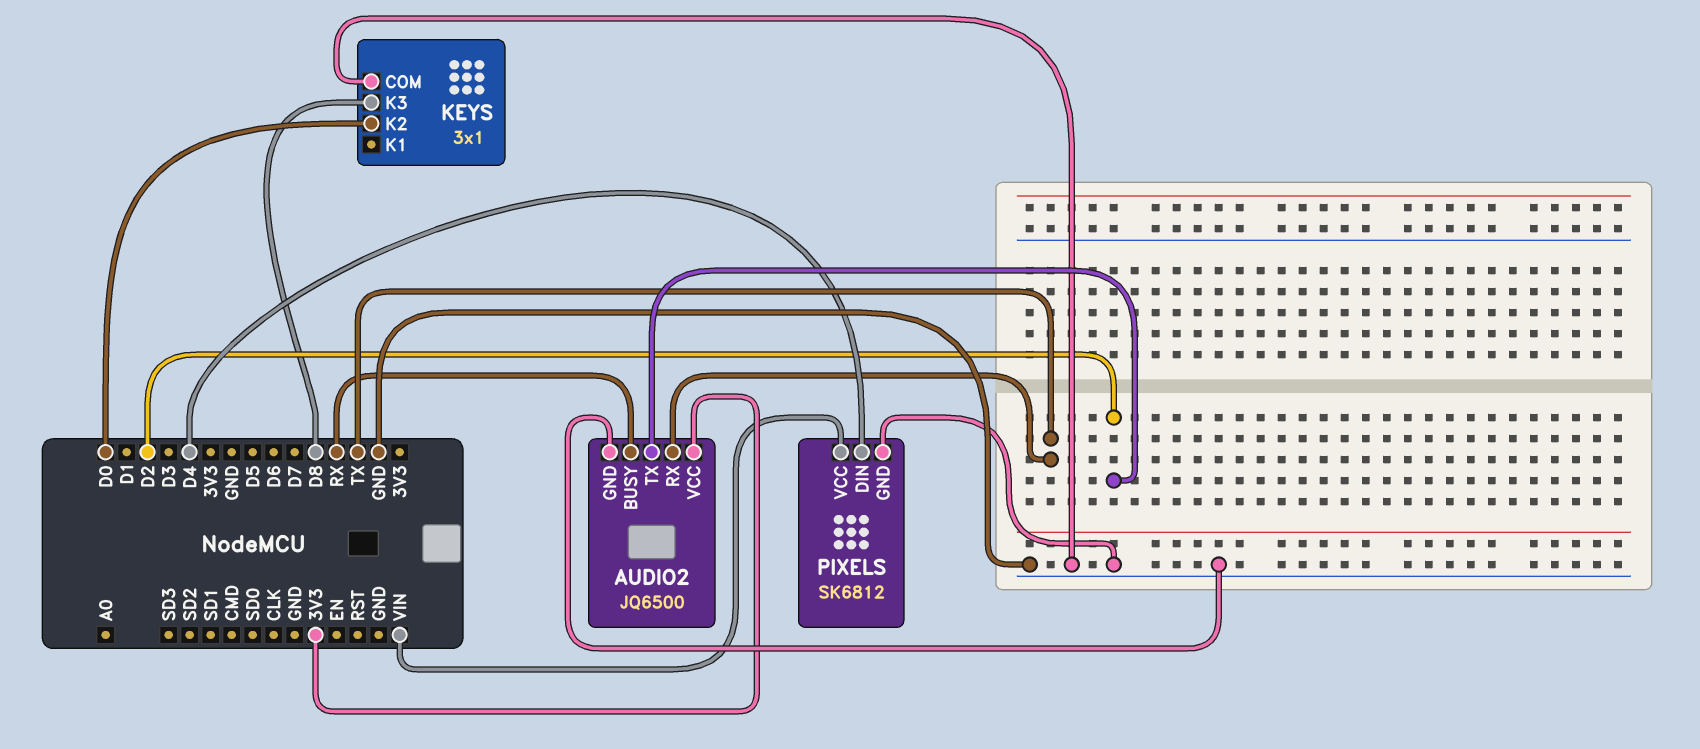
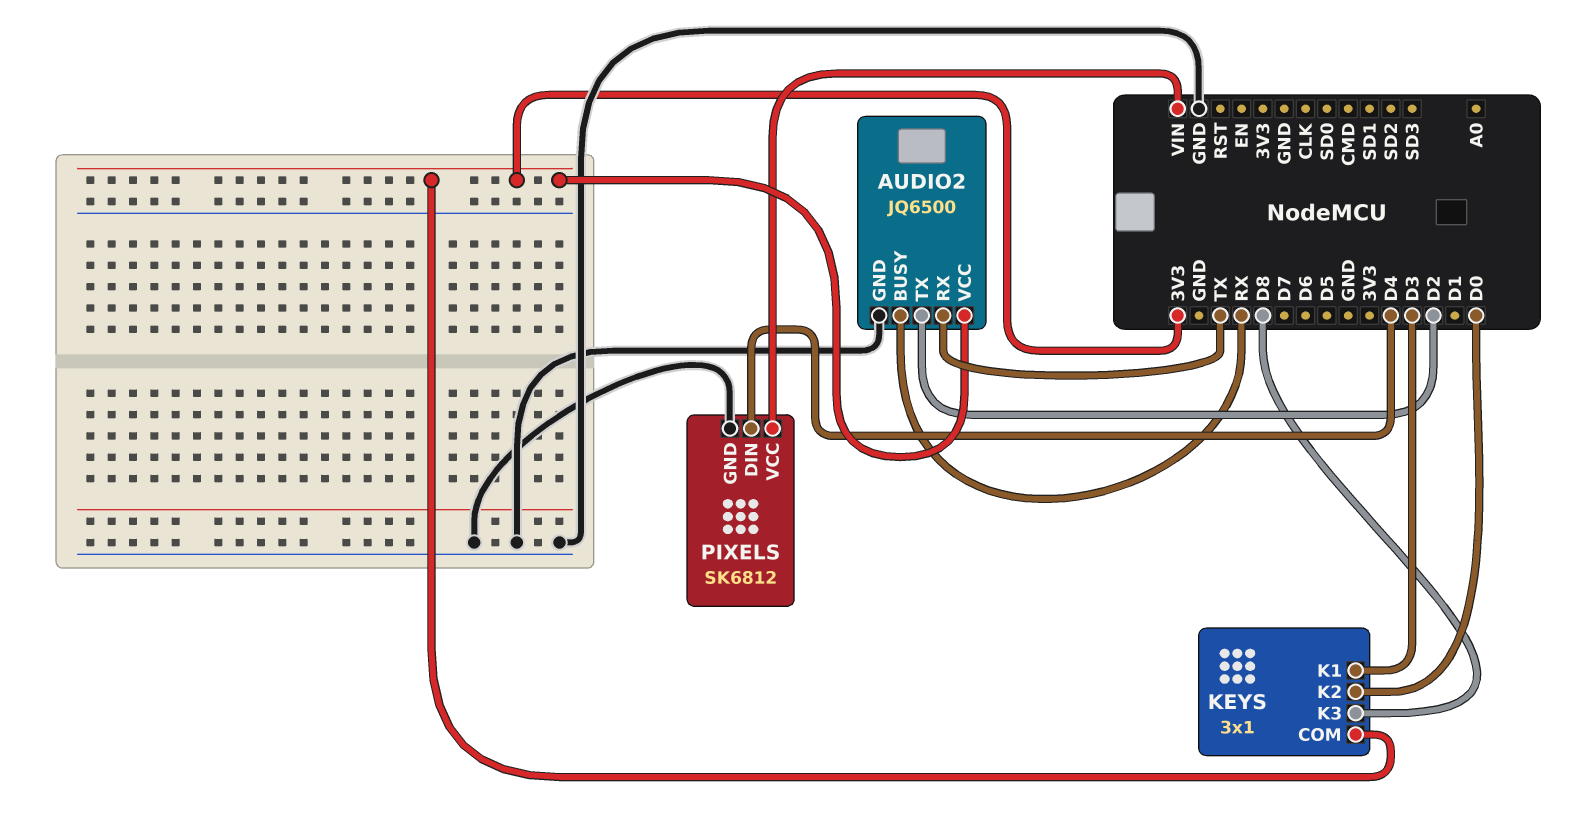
KEYS pin COM: GND -> 3V3
KEYS pin K1: none -> D3

